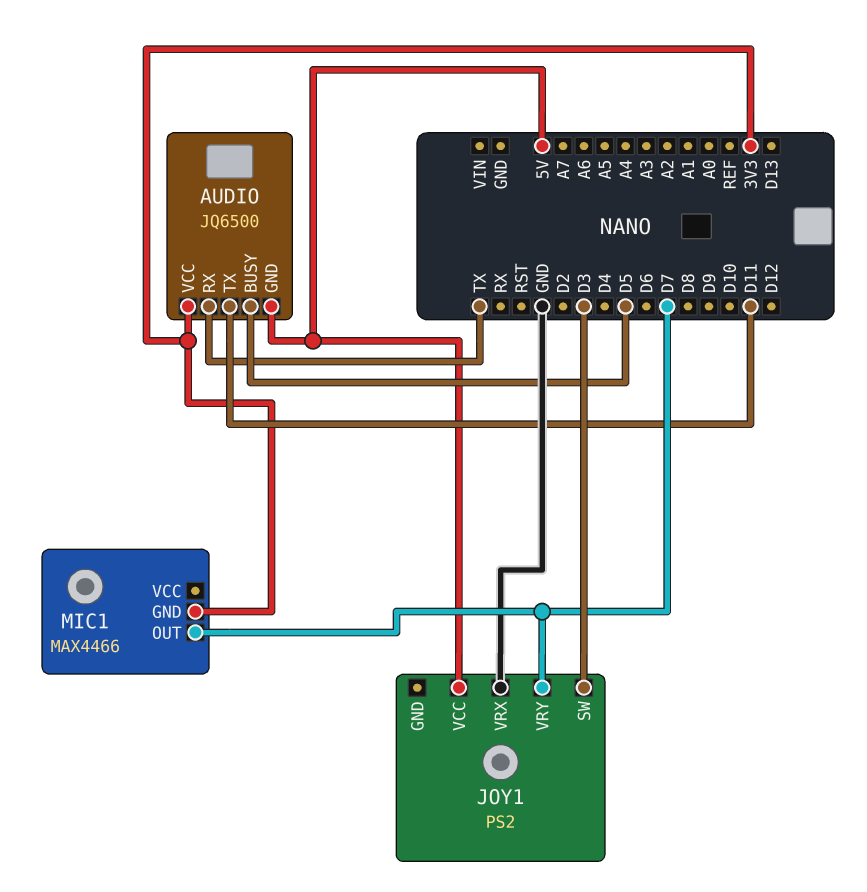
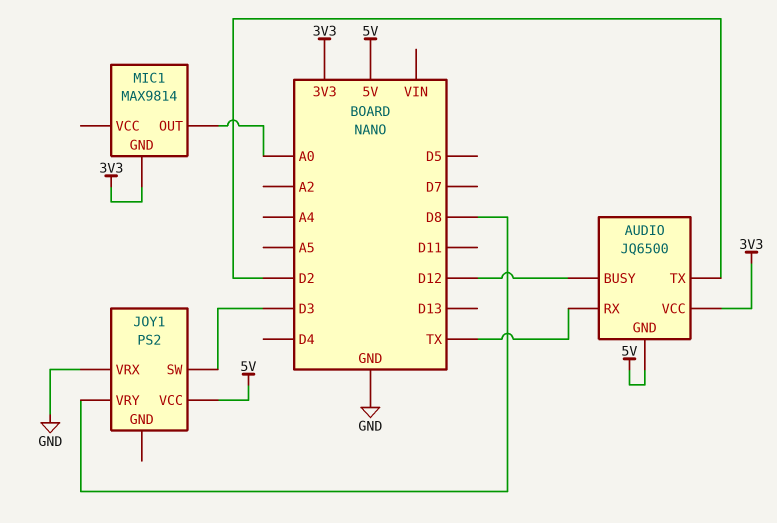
AUDIO pin BUSY: D5 -> D12
AUDIO pin TX: D11 -> D2
JOY1 pin VRY: D7 -> D8
MIC1: MAX4466 -> MAX9814
MIC1 pin OUT: D7 -> A0

